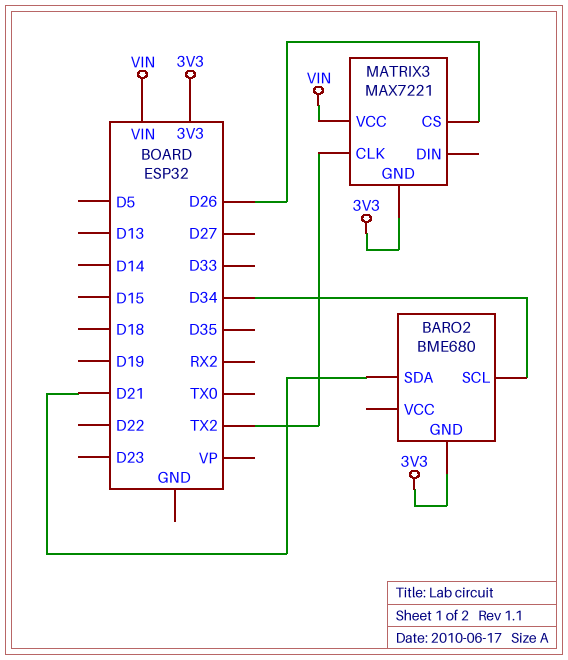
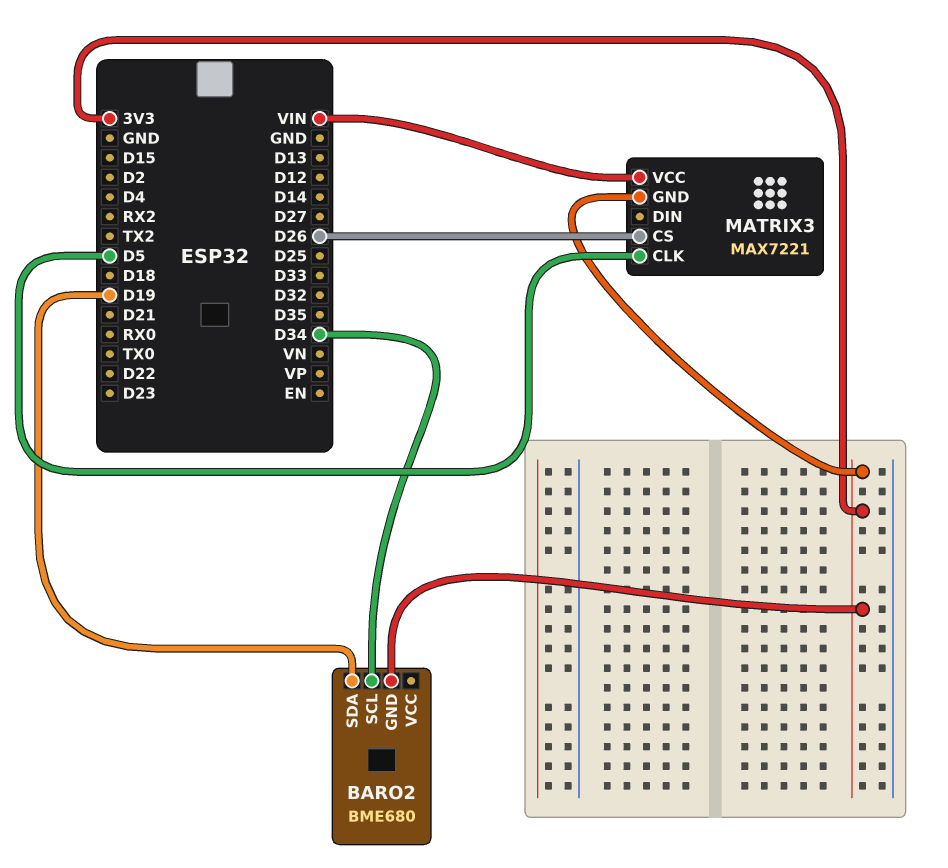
BARO2 pin SDA: D21 -> D19
MATRIX3 pin CLK: TX2 -> D5

